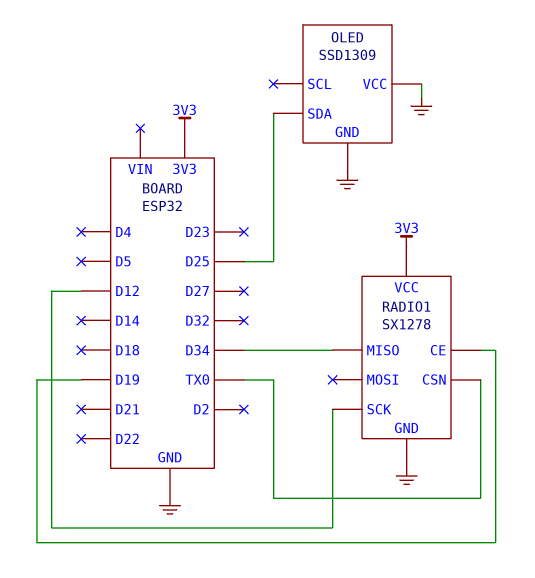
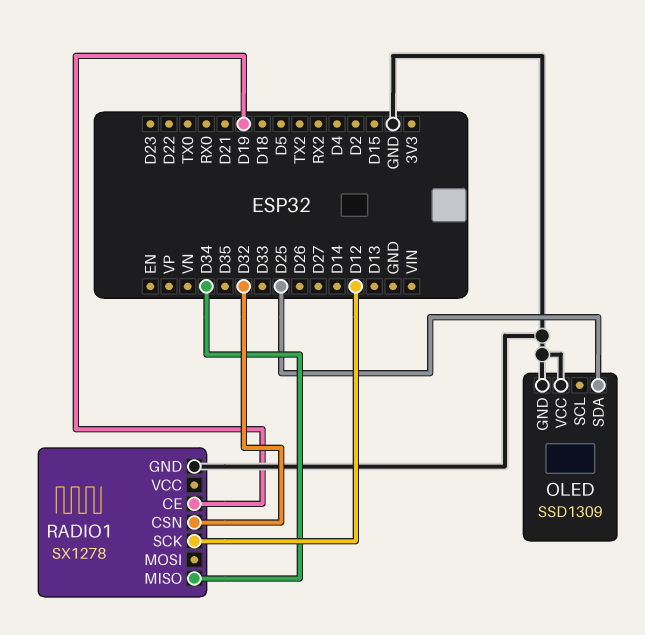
RADIO1 pin CSN: TX0 -> D32
RADIO1 pin VCC: 3V3 -> none

